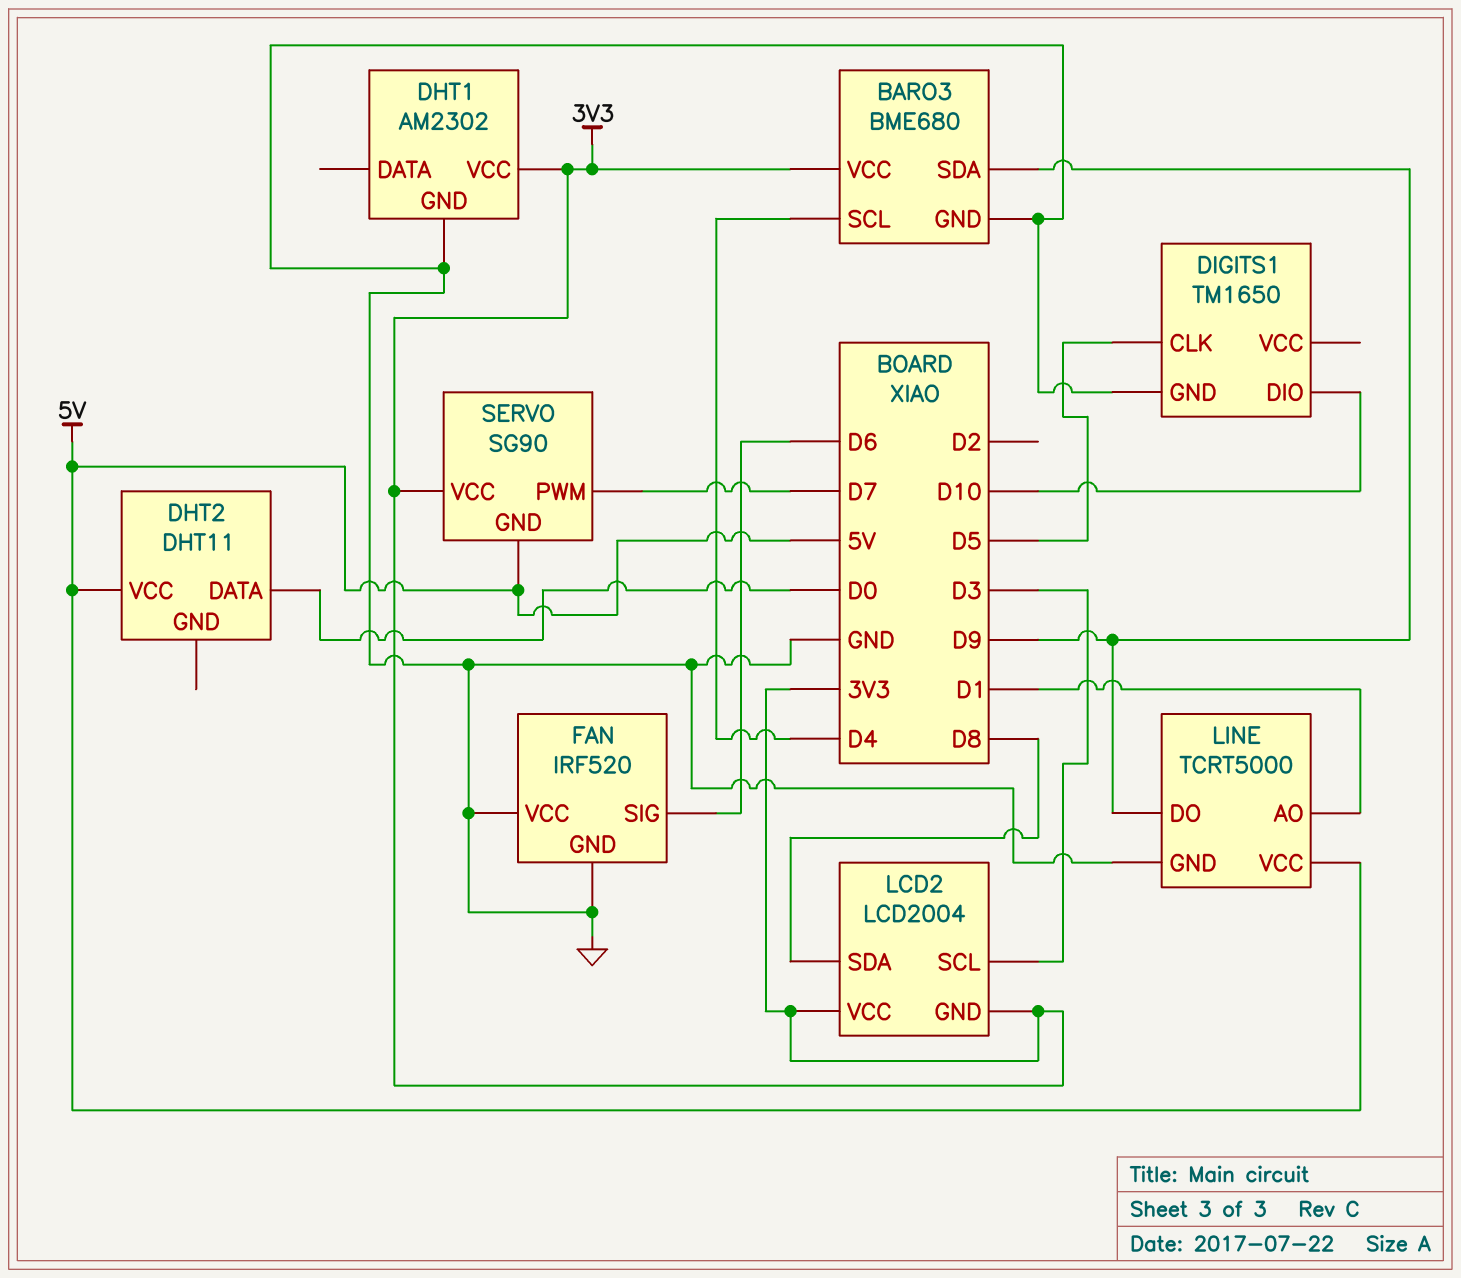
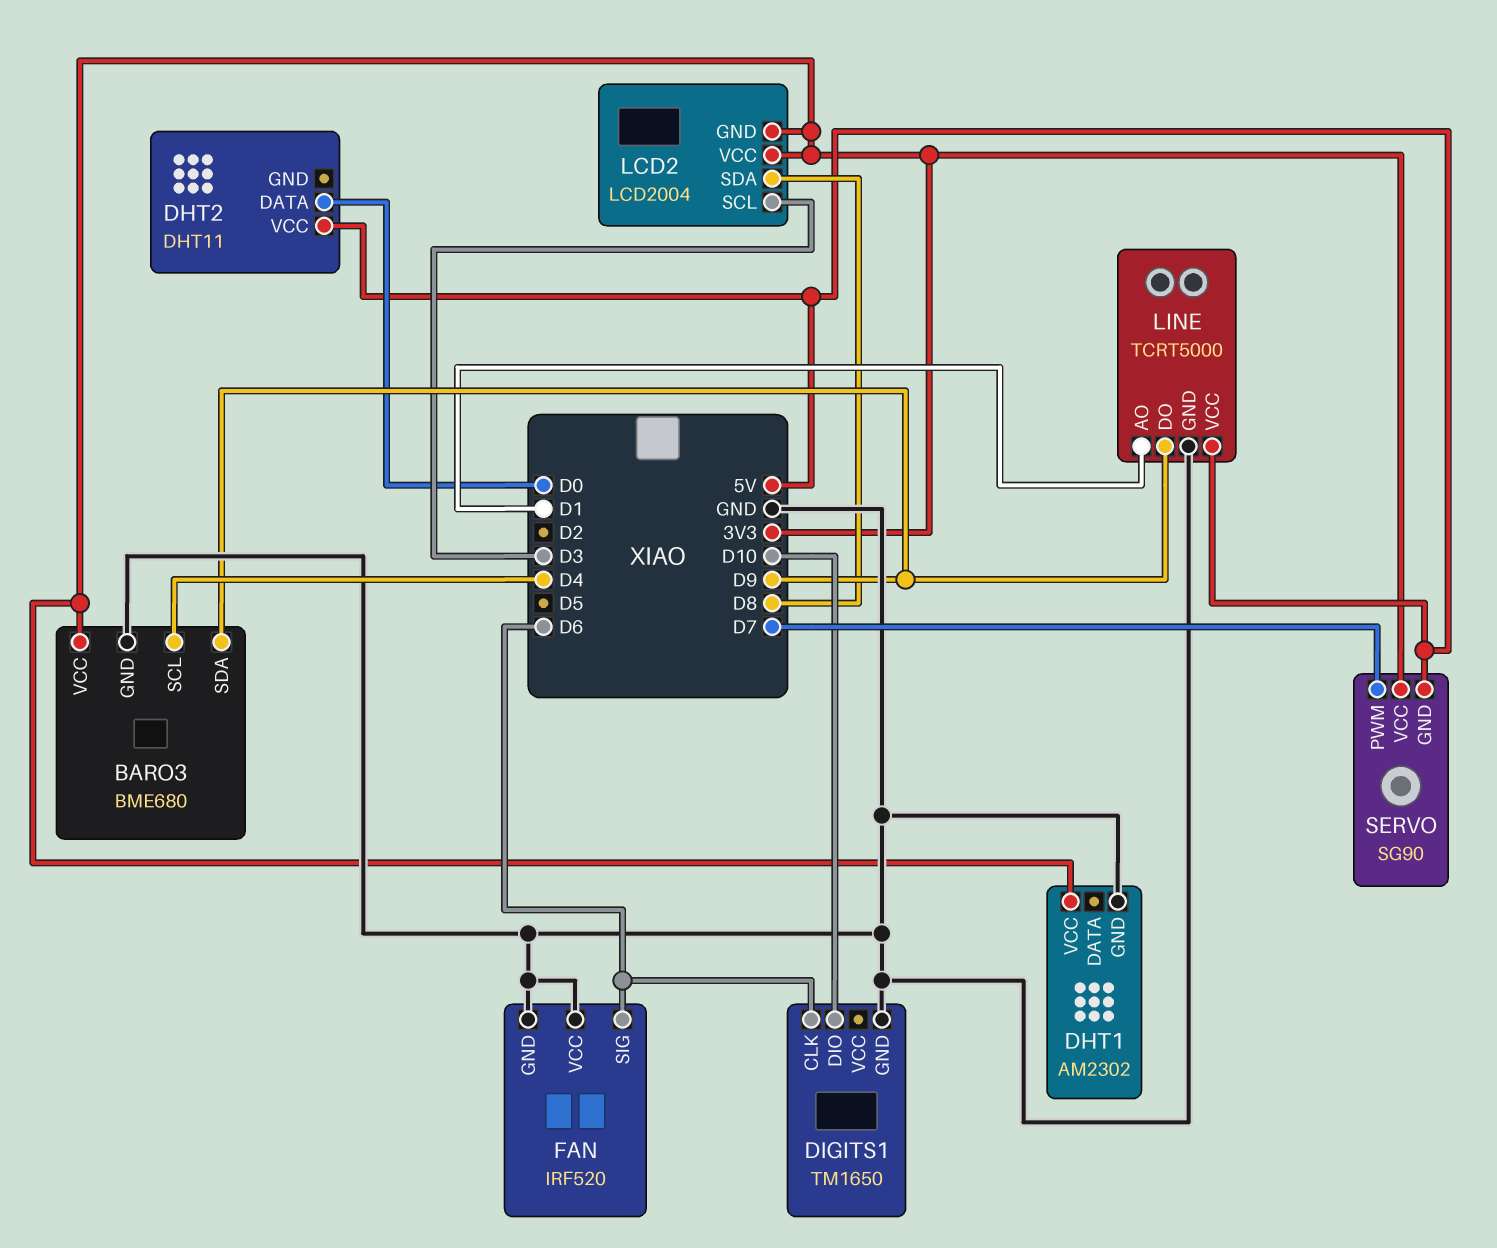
DIGITS1 pin CLK: D5 -> D6

